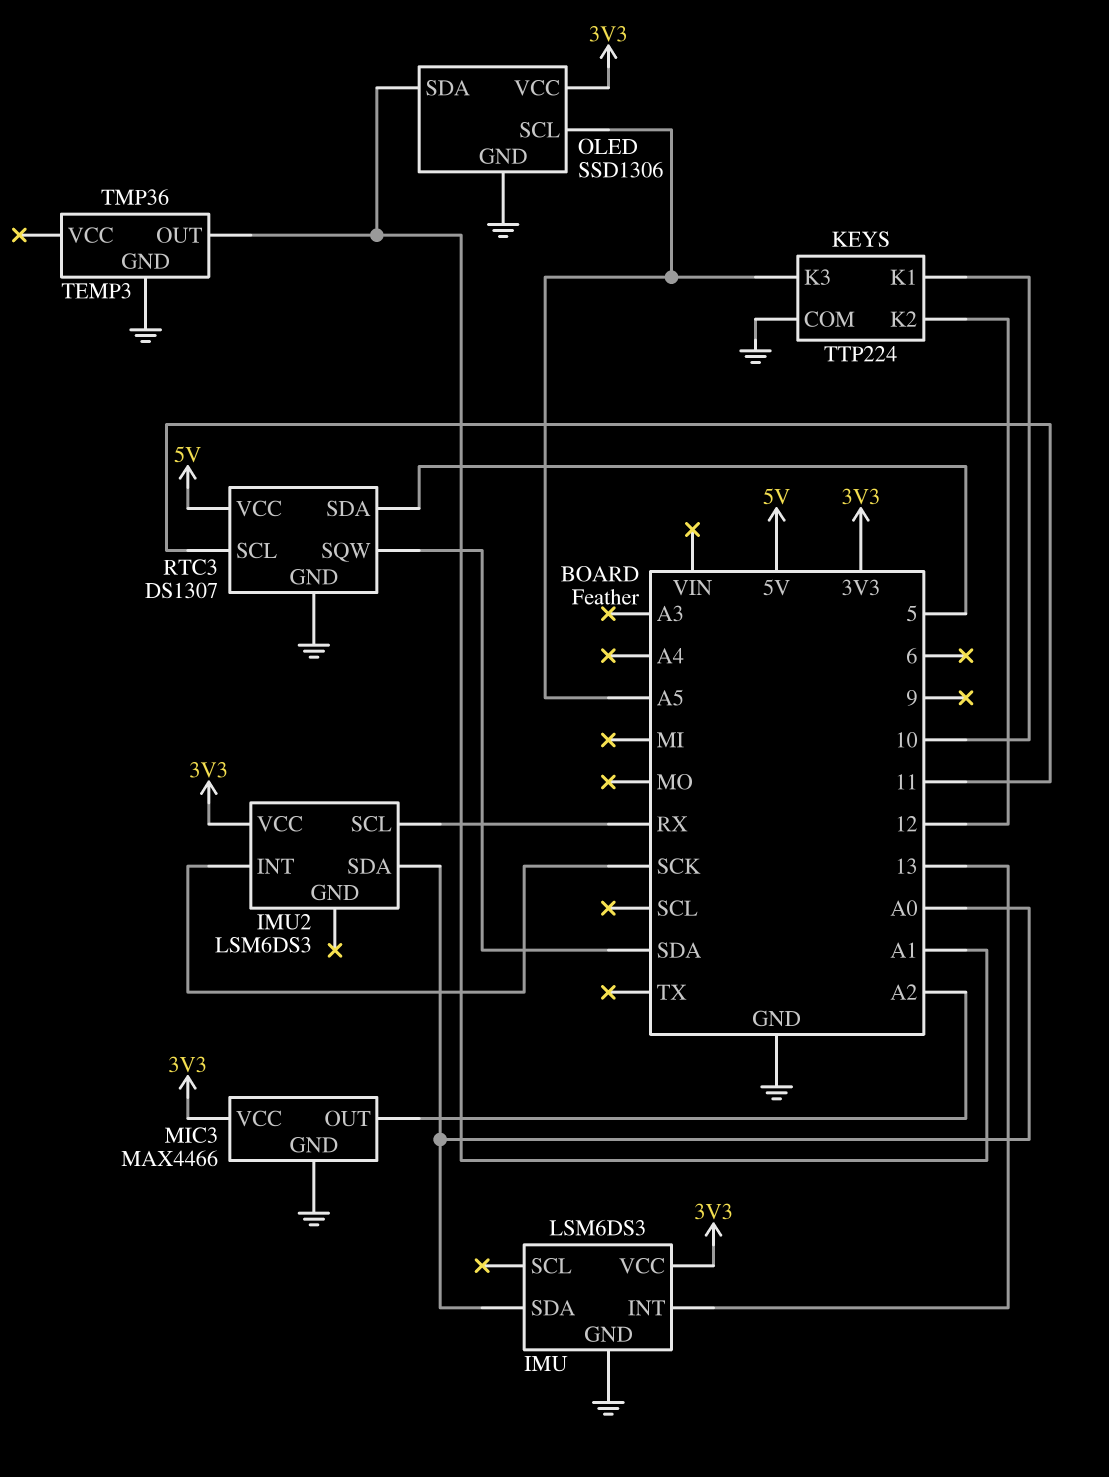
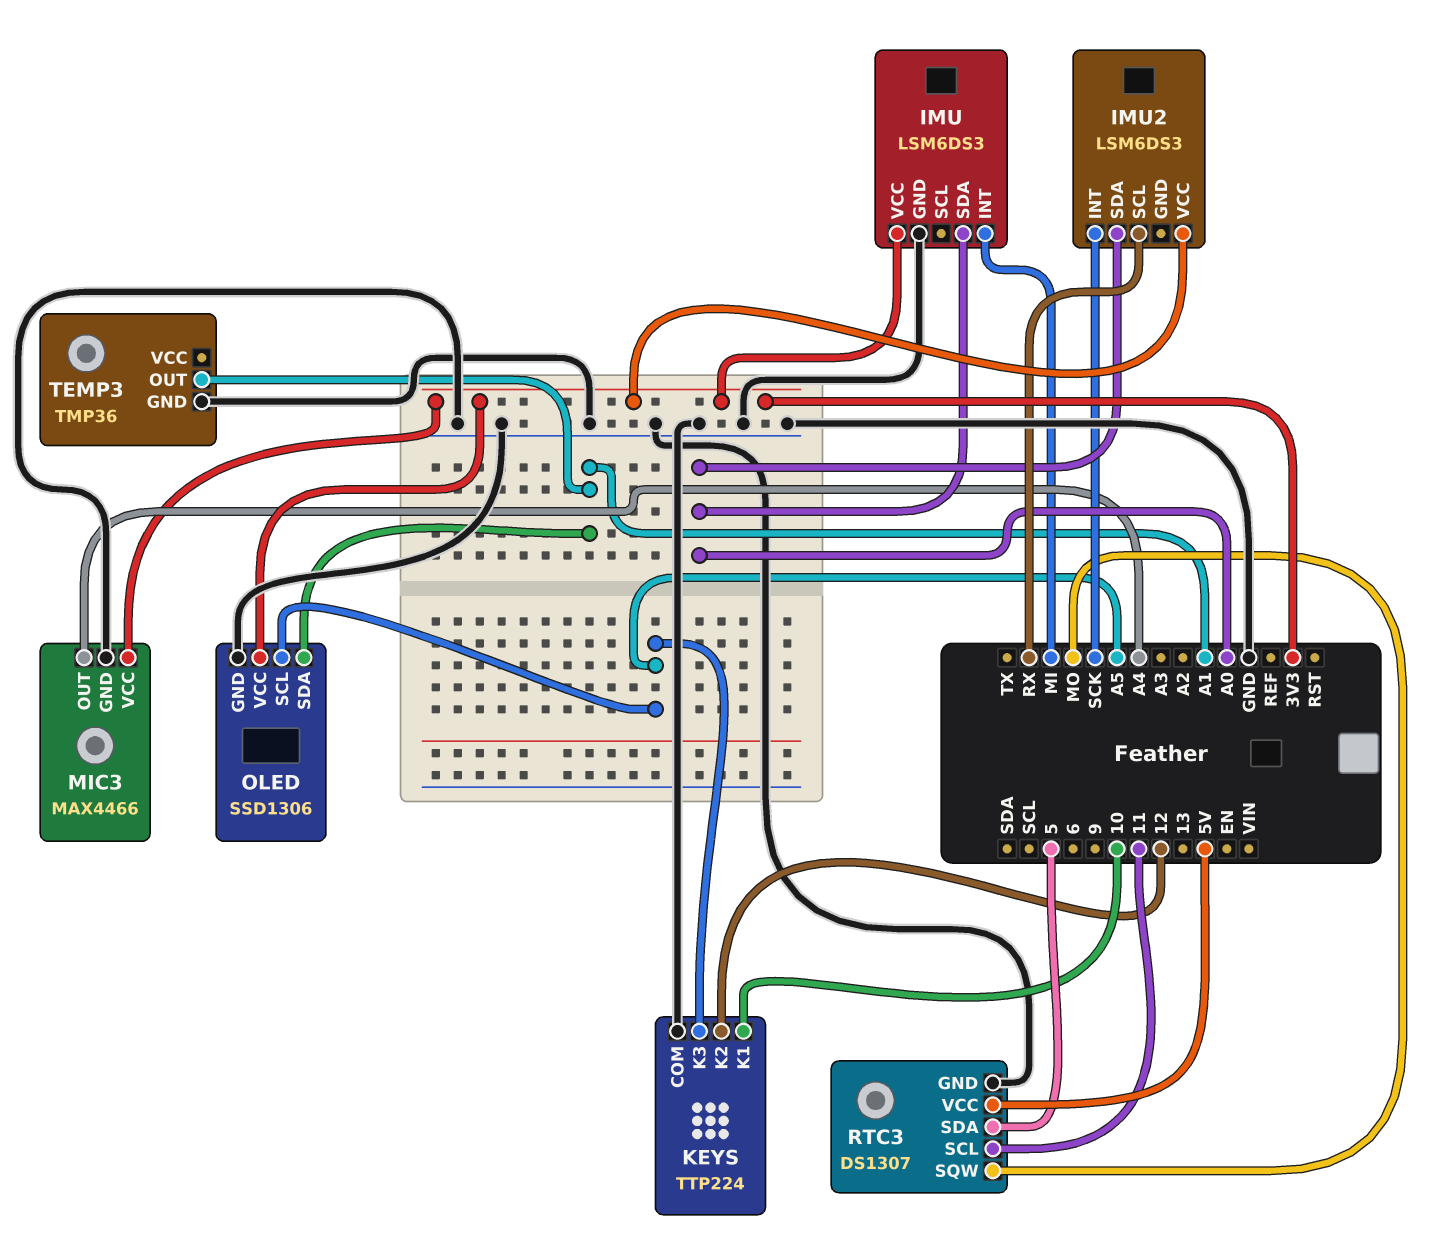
IMU pin INT: 13 -> MI
MIC3 pin OUT: A2 -> A4
RTC3 pin SQW: SDA -> MO

